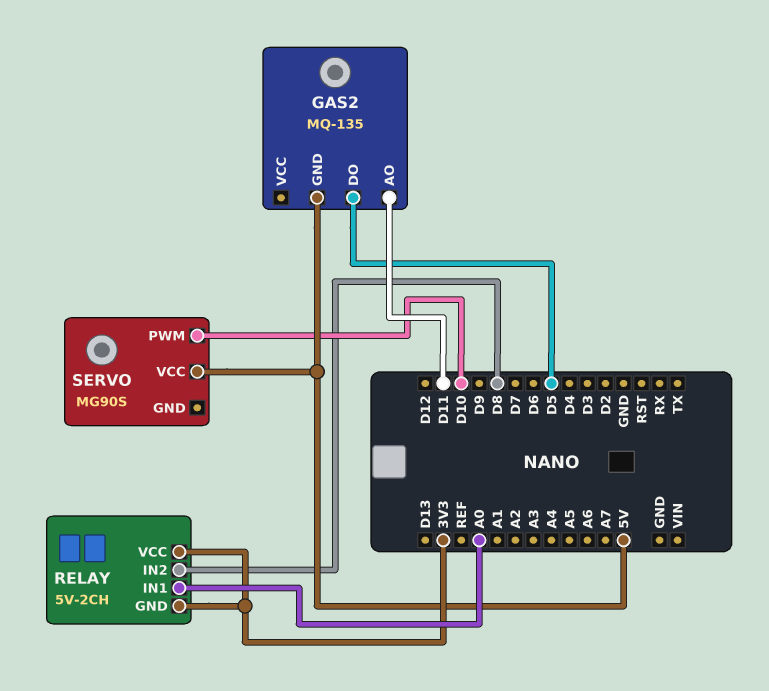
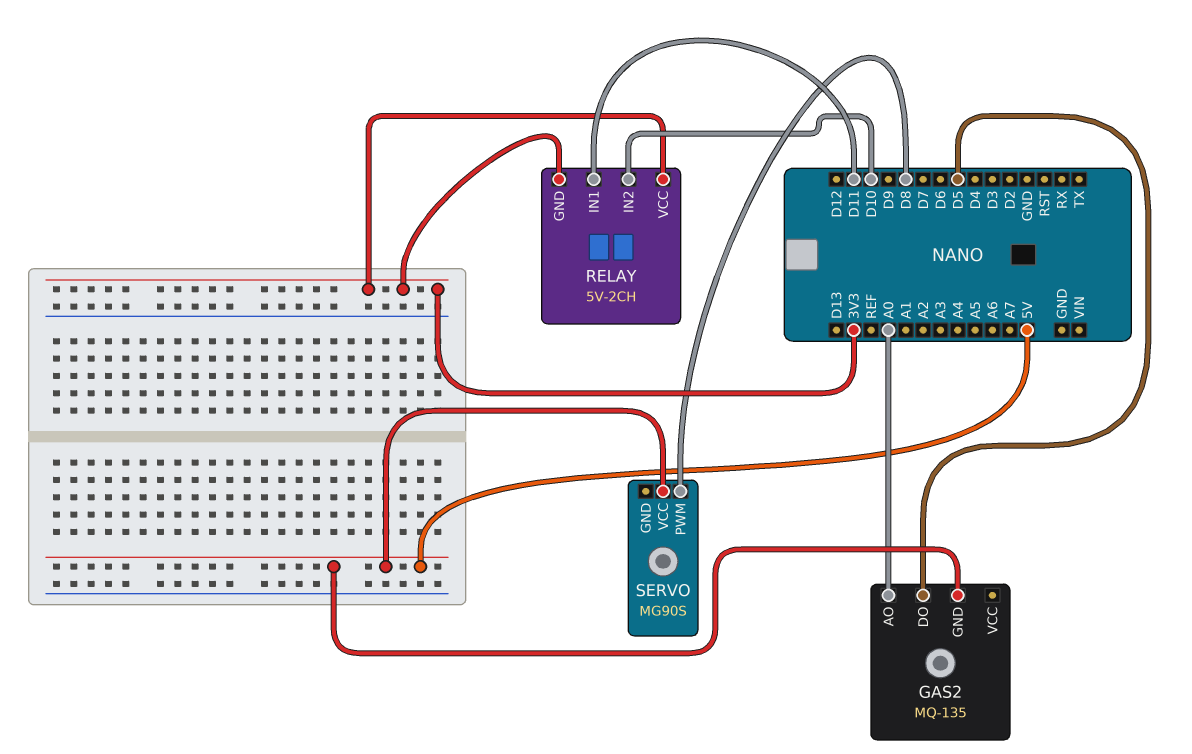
GAS2 pin AO: D11 -> A0
RELAY pin IN1: A0 -> D11
RELAY pin IN2: D8 -> D10
SERVO pin PWM: D10 -> D8

